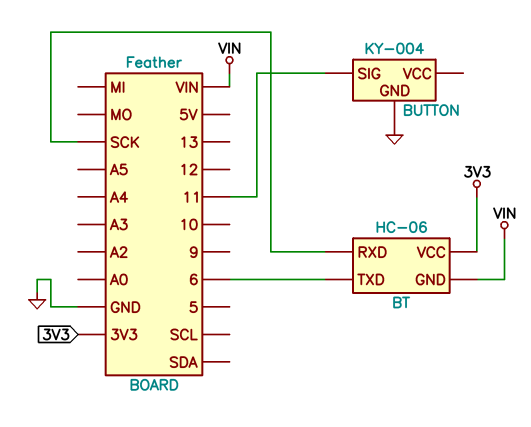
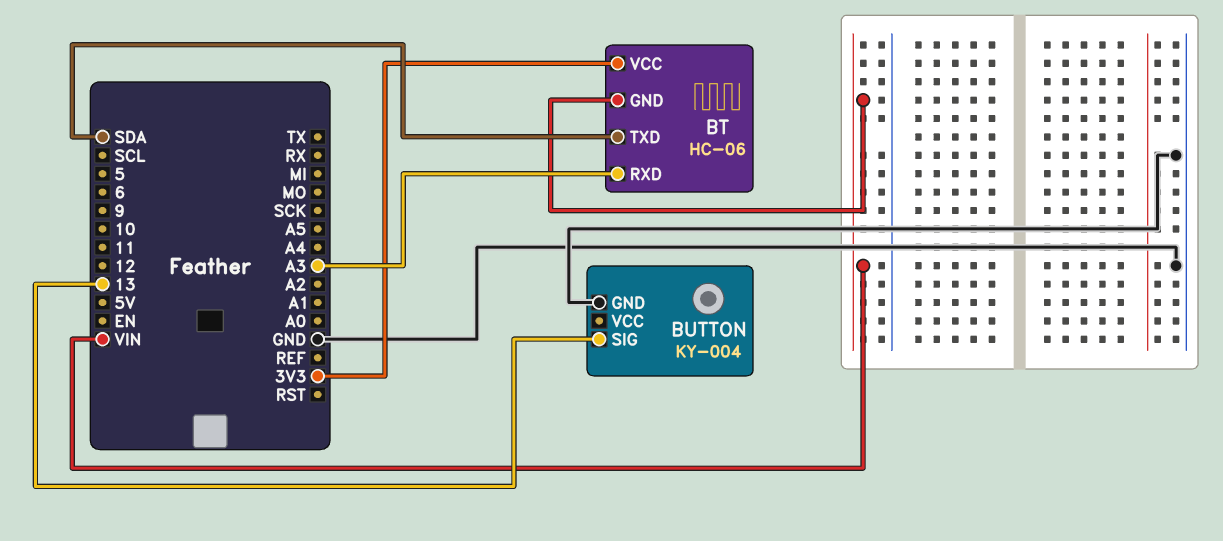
BT pin RXD: SCK -> A3
BT pin TXD: 6 -> SDA
BUTTON pin SIG: 11 -> 13

